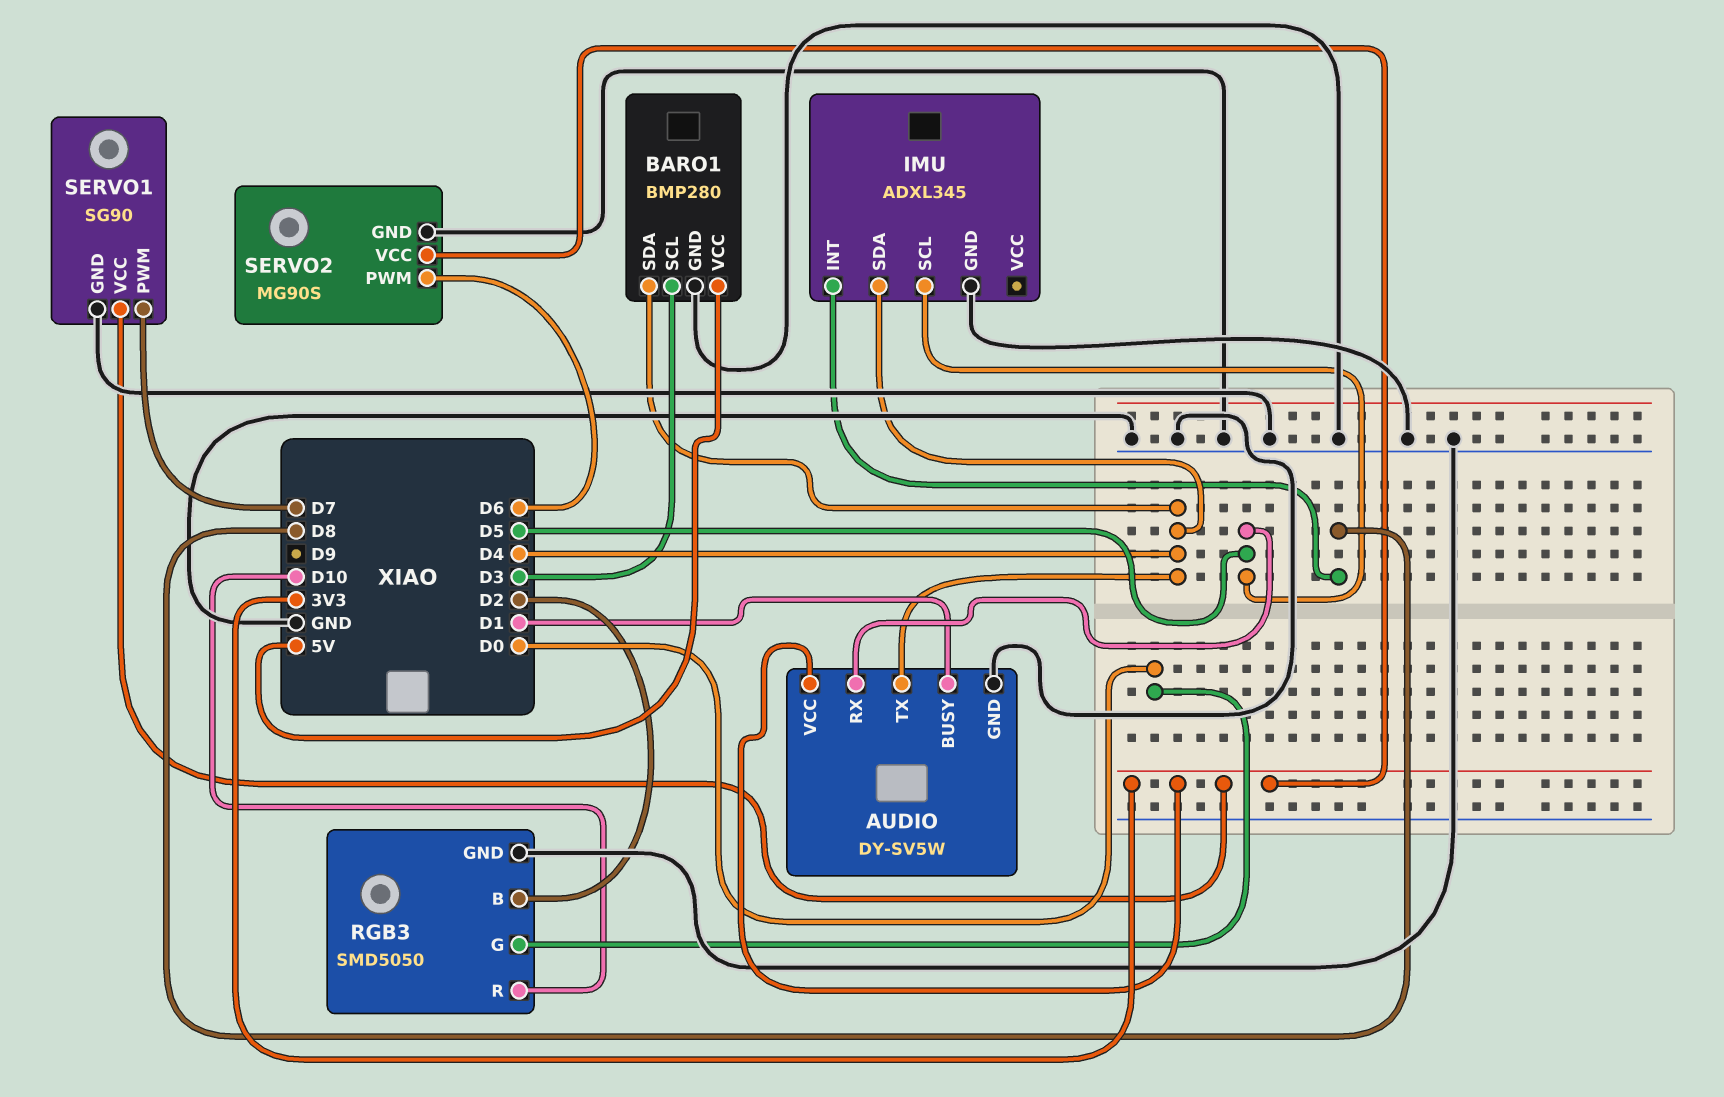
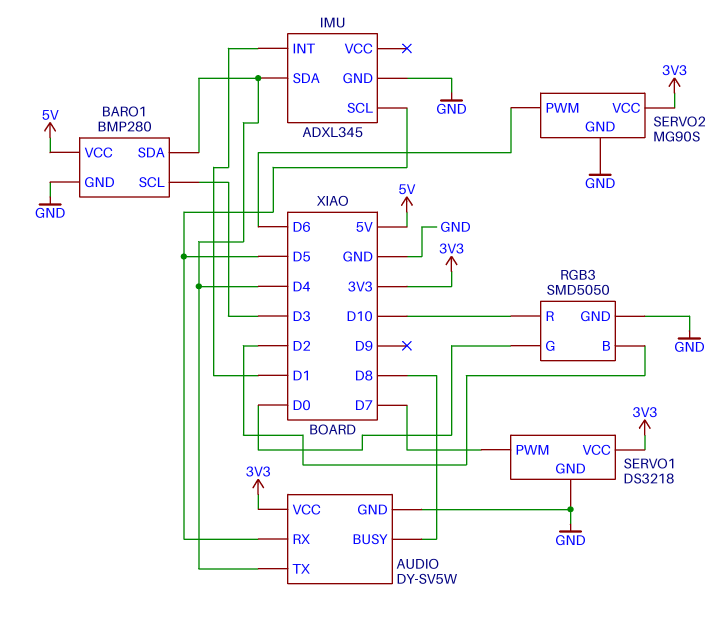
AUDIO pin BUSY: D1 -> D8
IMU pin INT: D8 -> D1
SERVO1: SG90 -> DS3218

